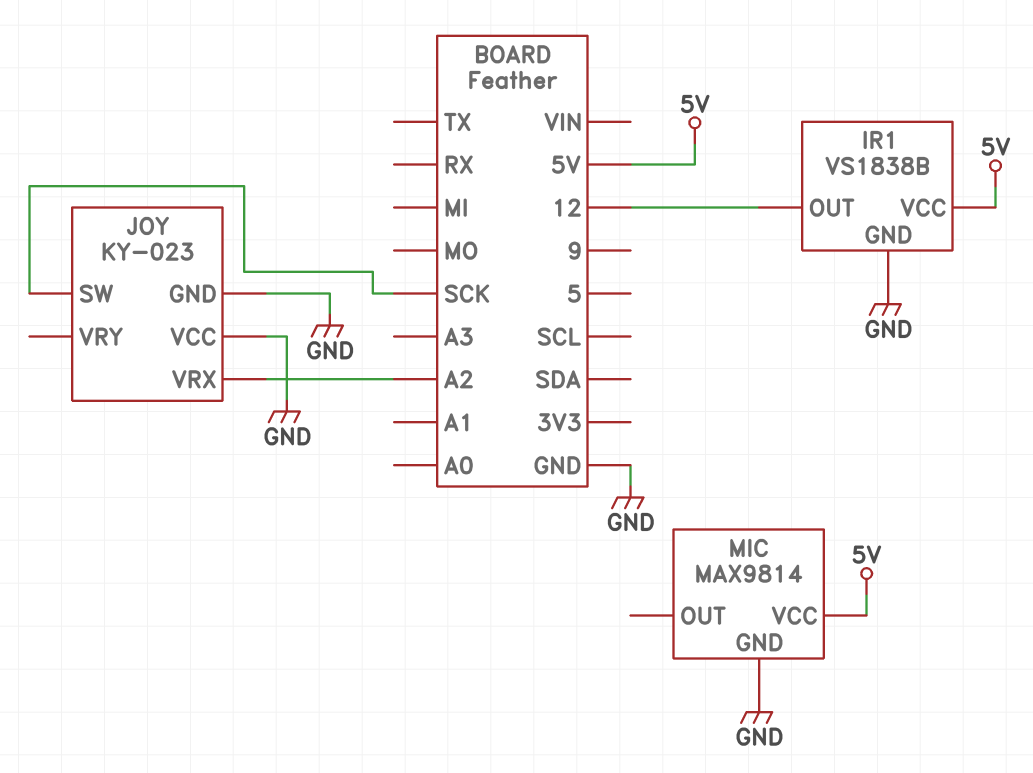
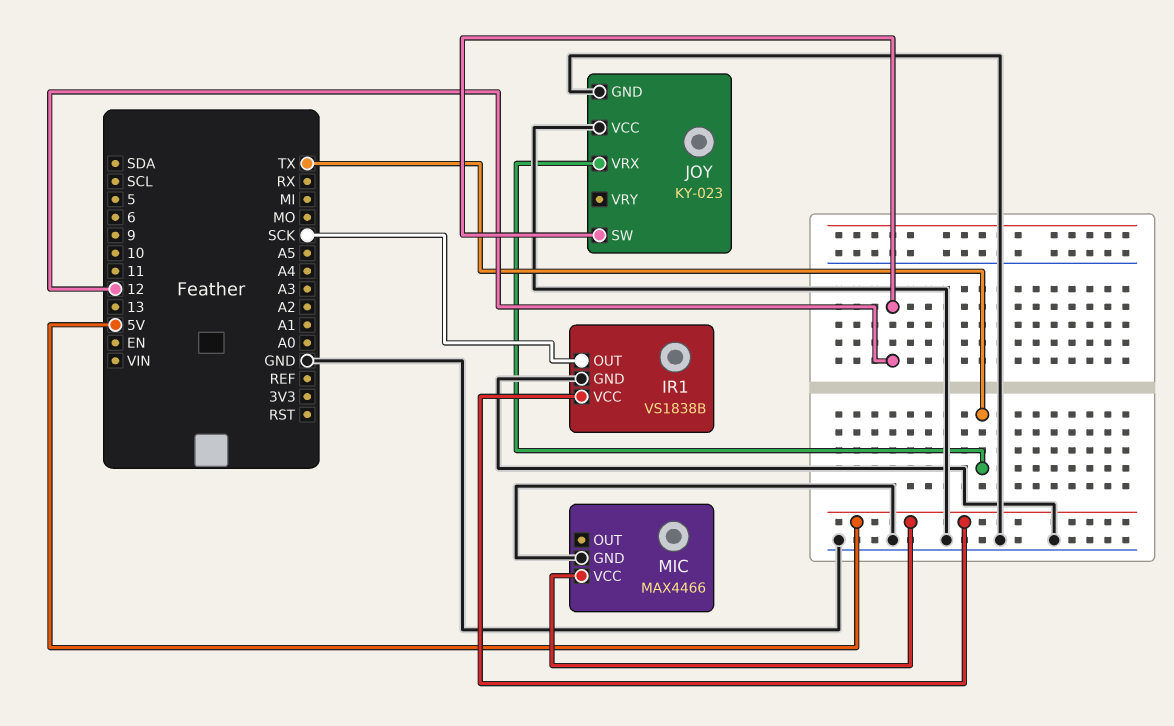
IR1 pin OUT: 12 -> SCK
JOY pin SW: SCK -> 12
JOY pin VRX: A2 -> TX
MIC: MAX9814 -> MAX4466

